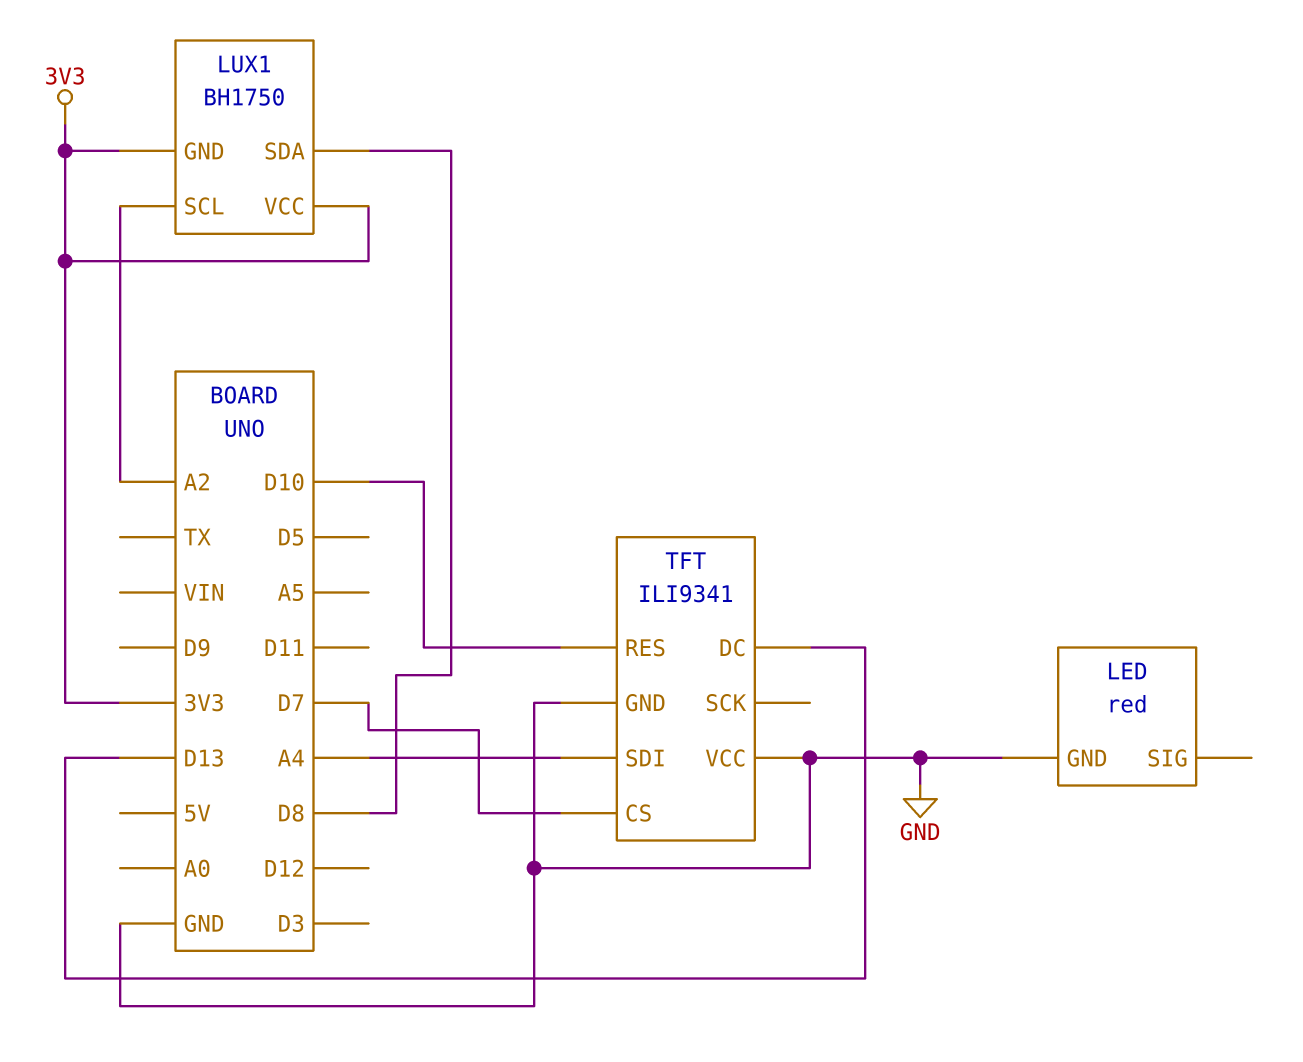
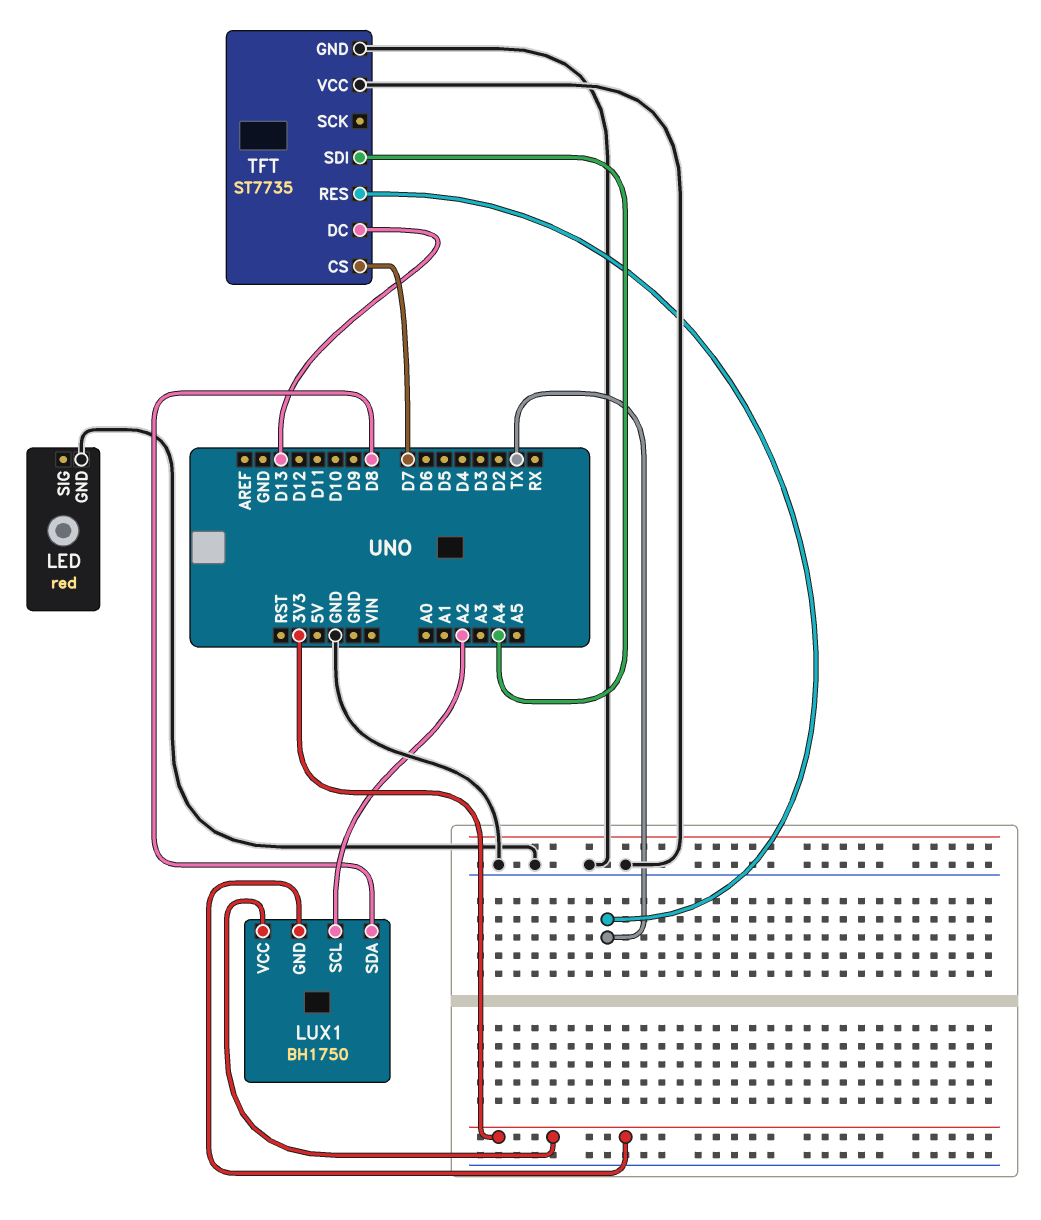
TFT: ILI9341 -> ST7735
TFT pin RES: D10 -> TX

